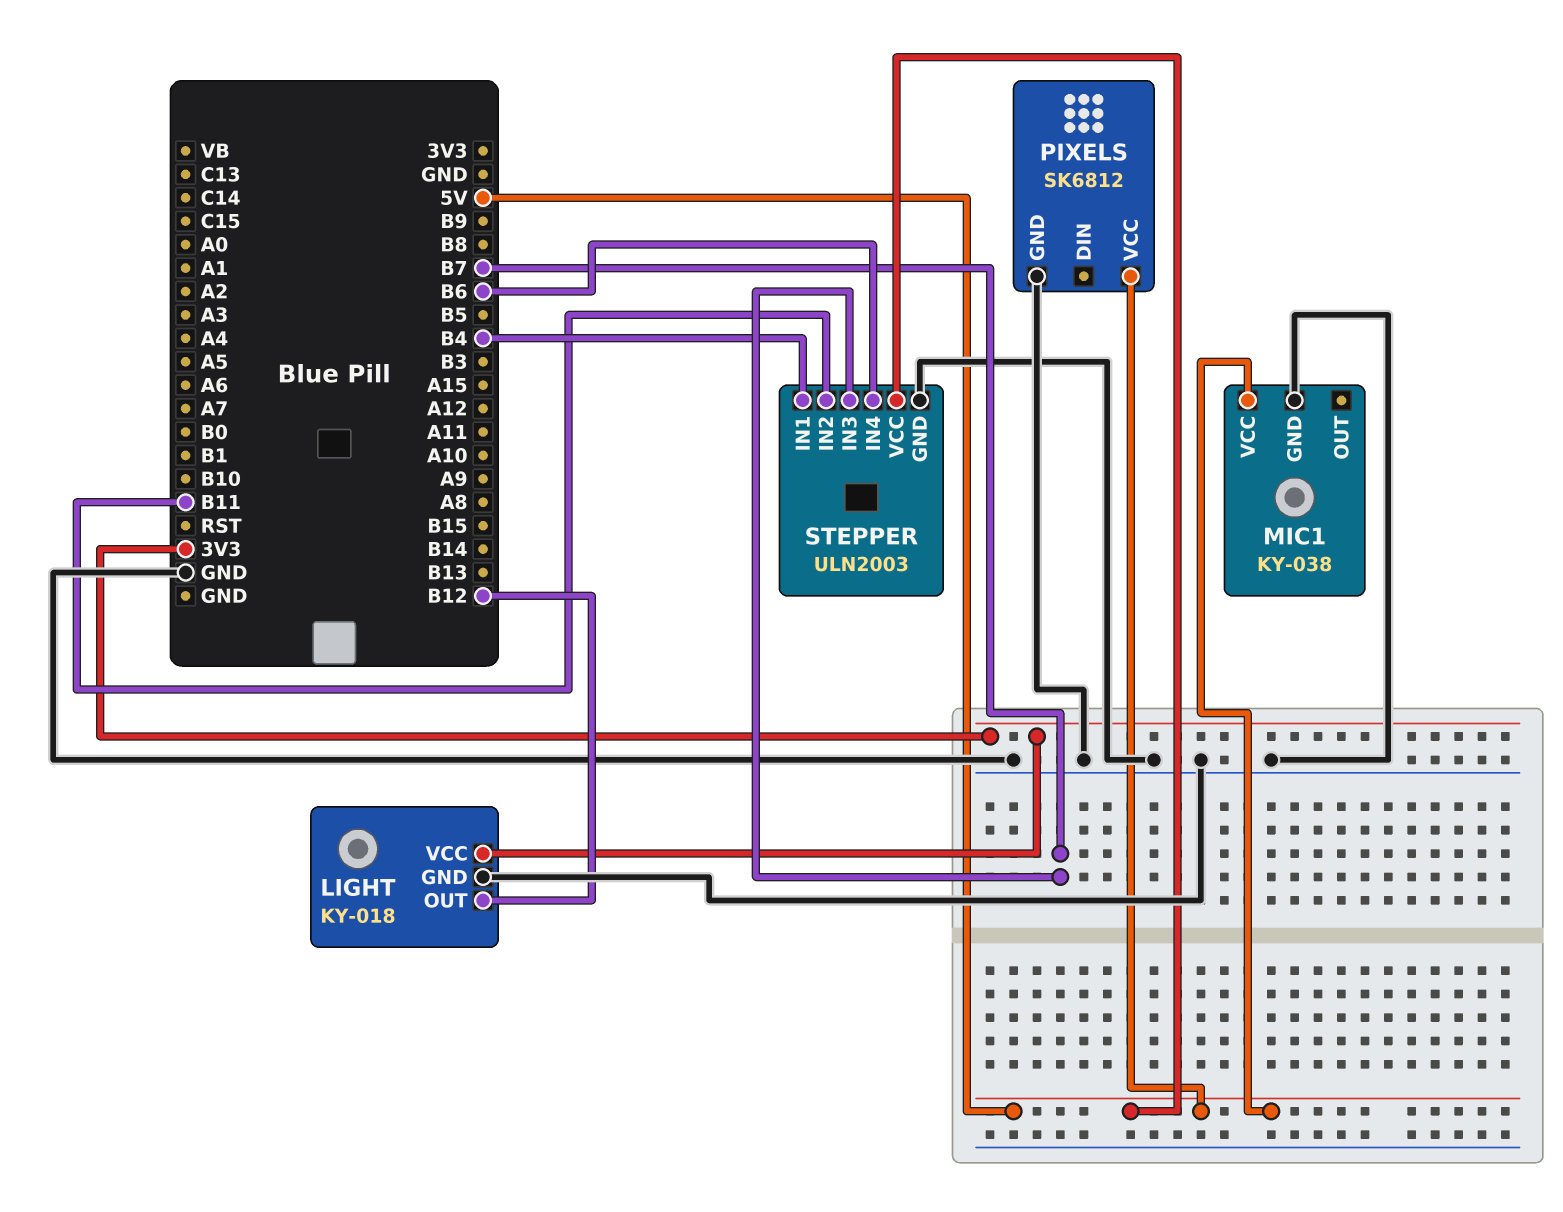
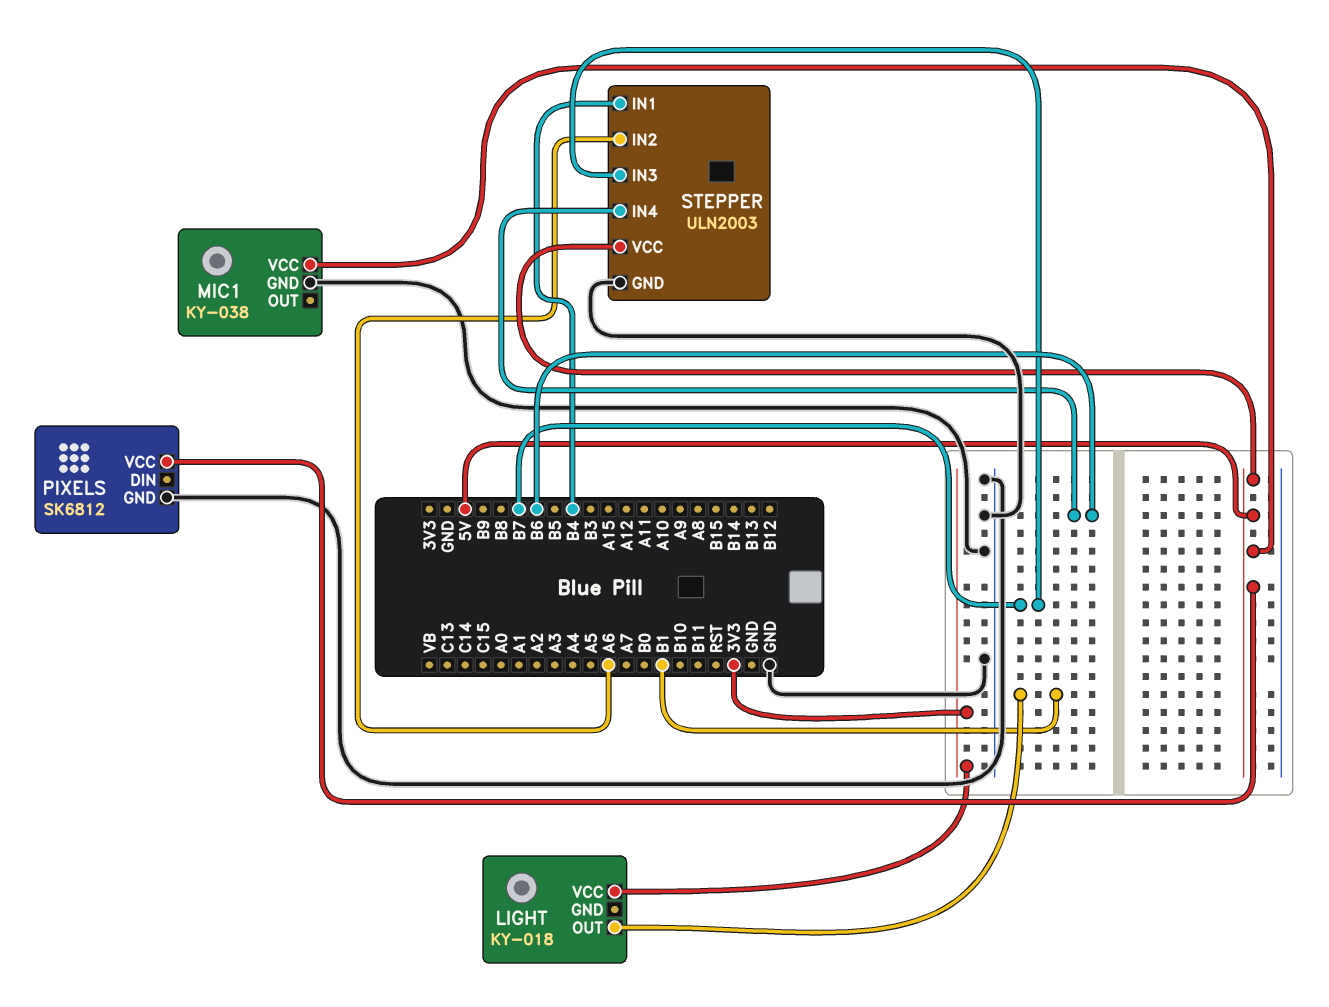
LIGHT pin GND: GND -> none
LIGHT pin OUT: B12 -> B1
STEPPER pin IN2: B11 -> A6

